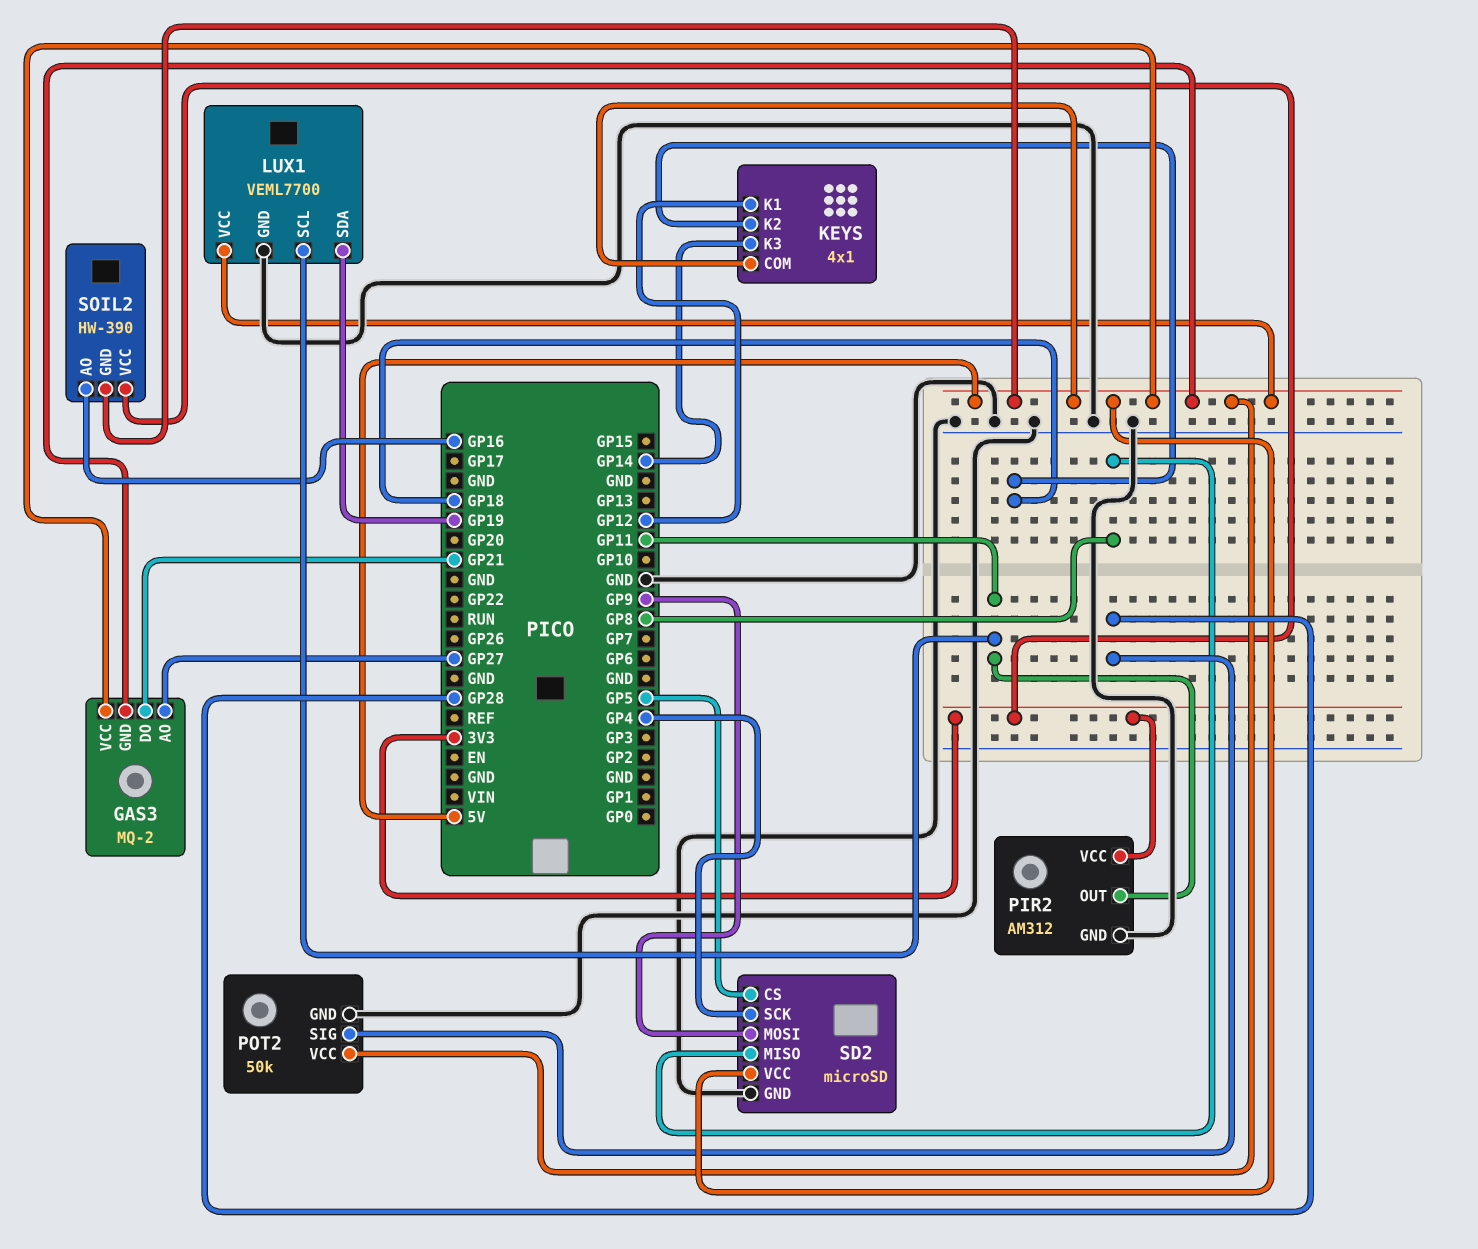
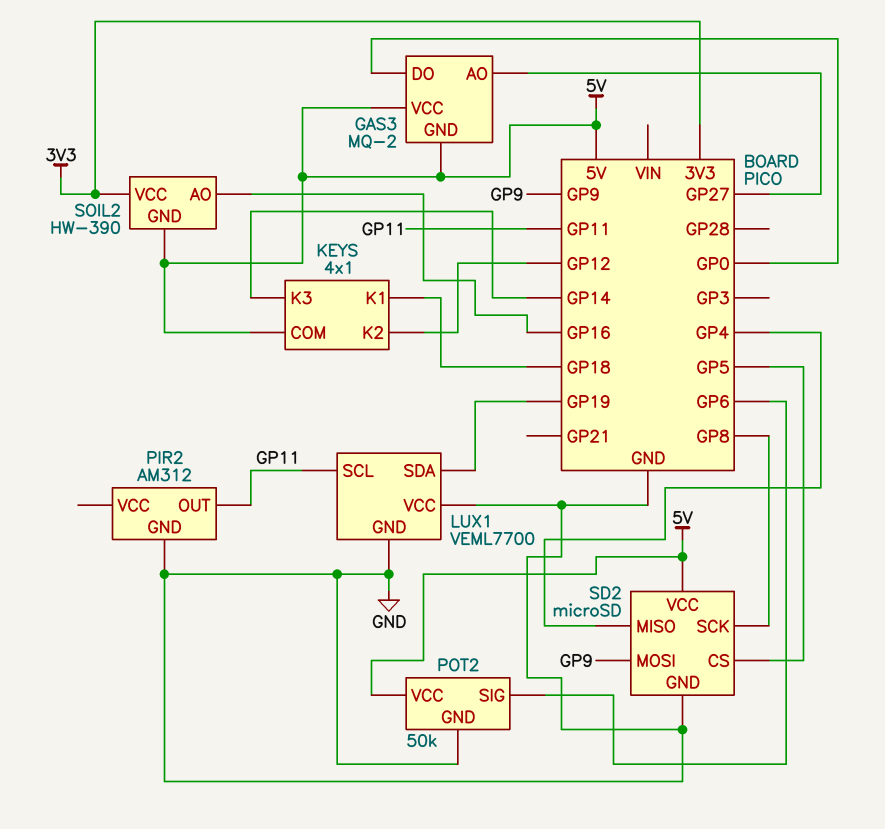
GAS3 pin DO: GP21 -> GP0
KEYS pin K1: GP12 -> GP18
KEYS pin K2: GP18 -> GP12
LUX1 pin VCC: 5V -> GND
PIR2 pin VCC: 3V3 -> none
POT2 pin SIG: GP28 -> GP6
SD2 pin MISO: GP8 -> GP4
SD2 pin SCK: GP4 -> GP8

